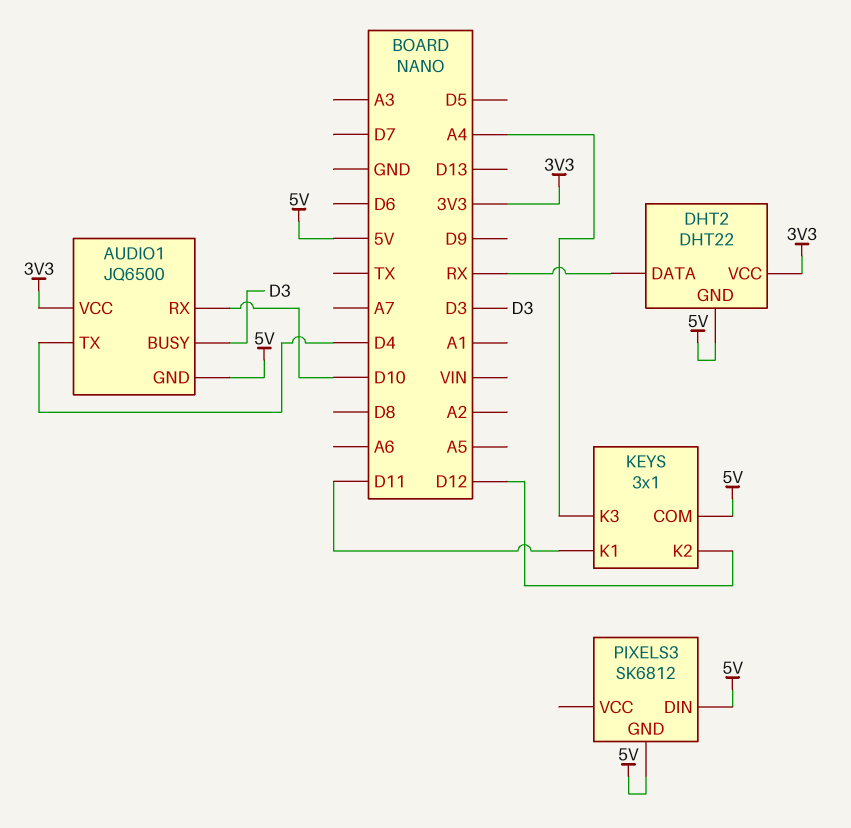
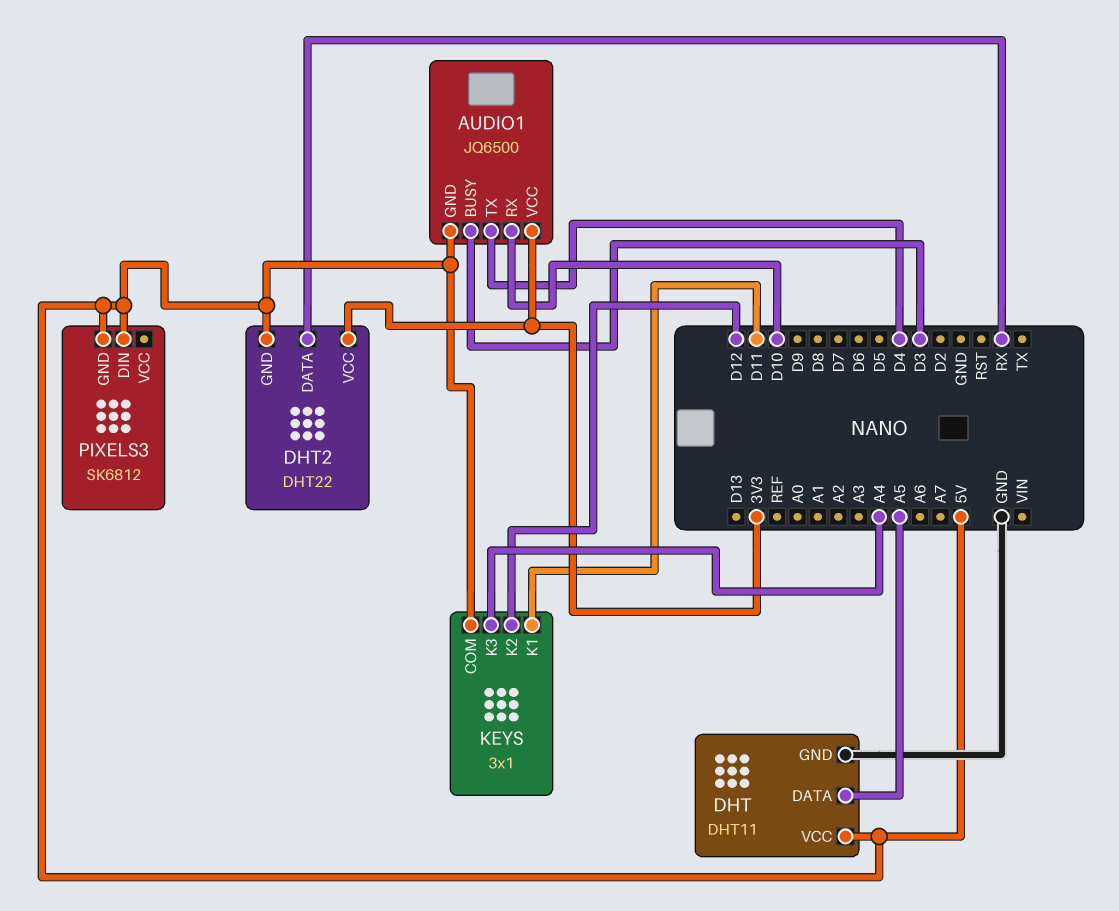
DHT: none -> DHT11
DHT pin DATA: none -> A5
DHT pin GND: none -> GND
DHT pin VCC: none -> 5V

